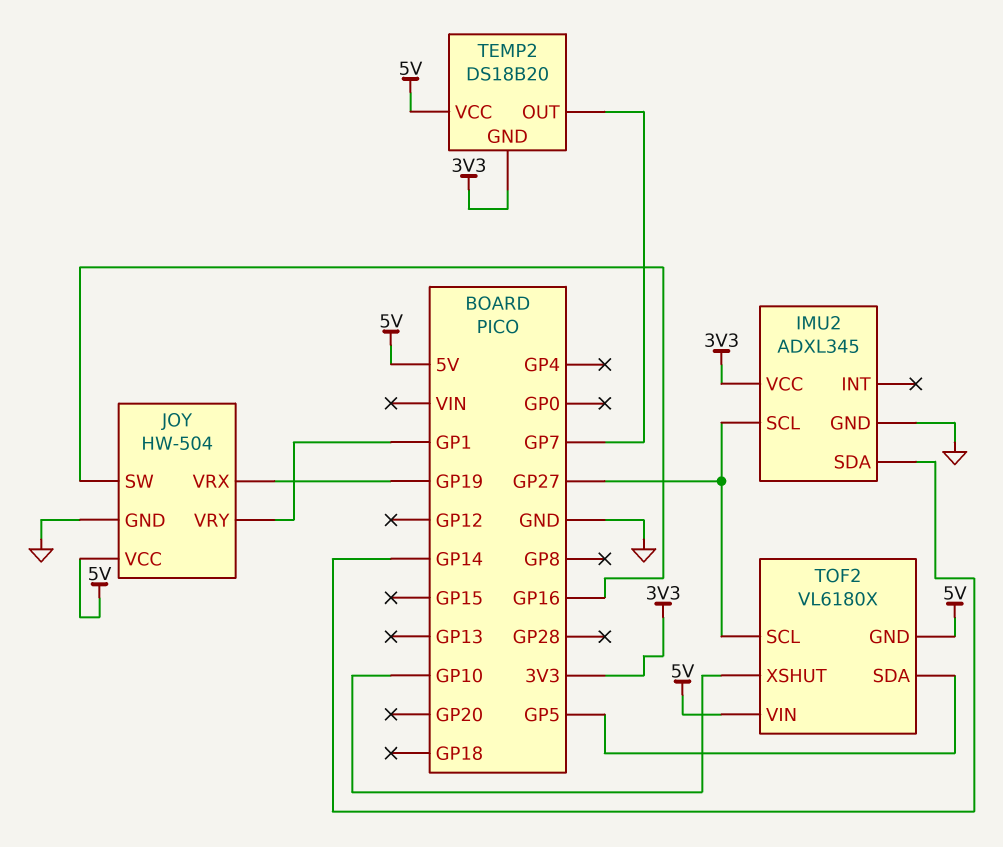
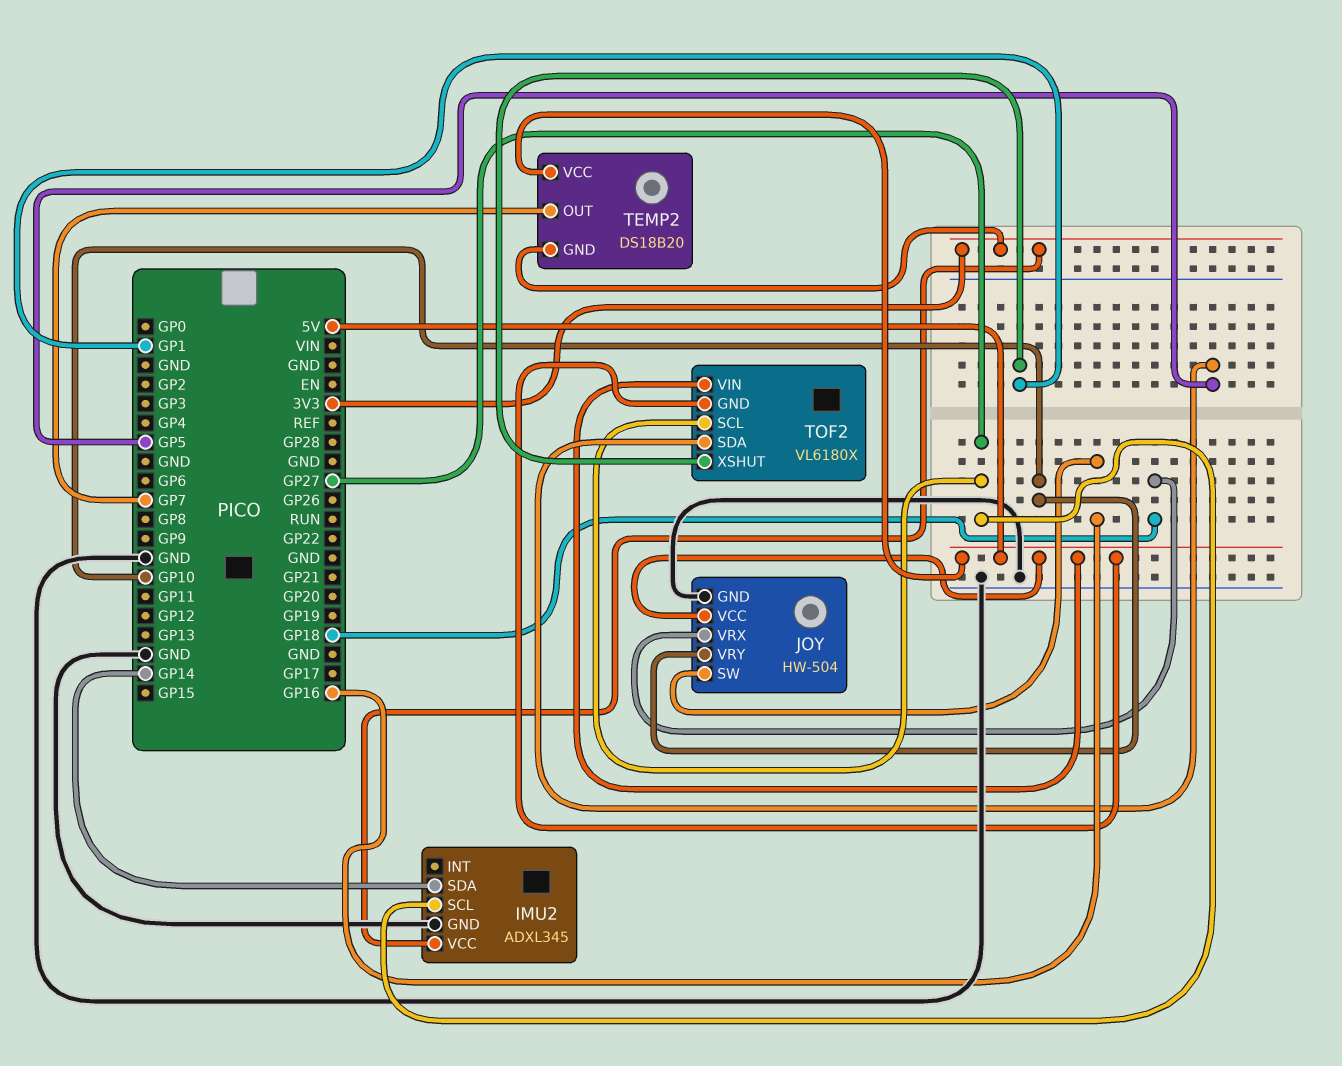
JOY pin VRX: GP19 -> GP18
JOY pin VRY: GP1 -> GP10
TOF2 pin XSHUT: GP10 -> GP1

